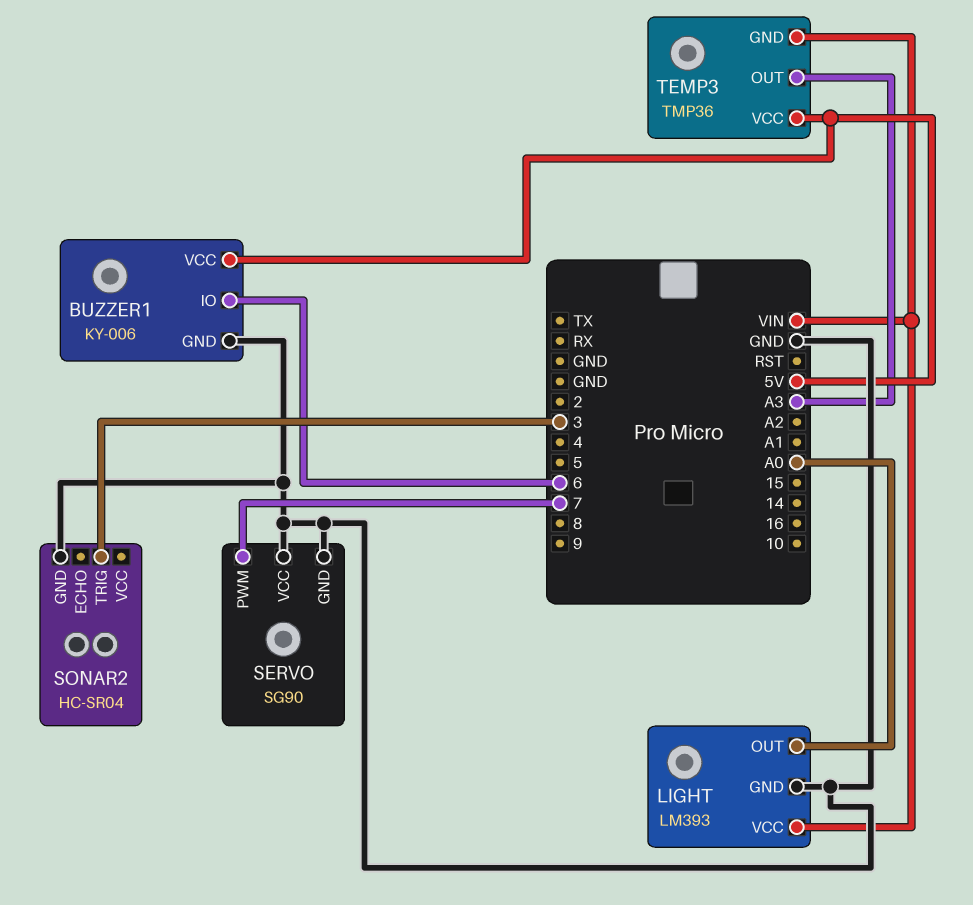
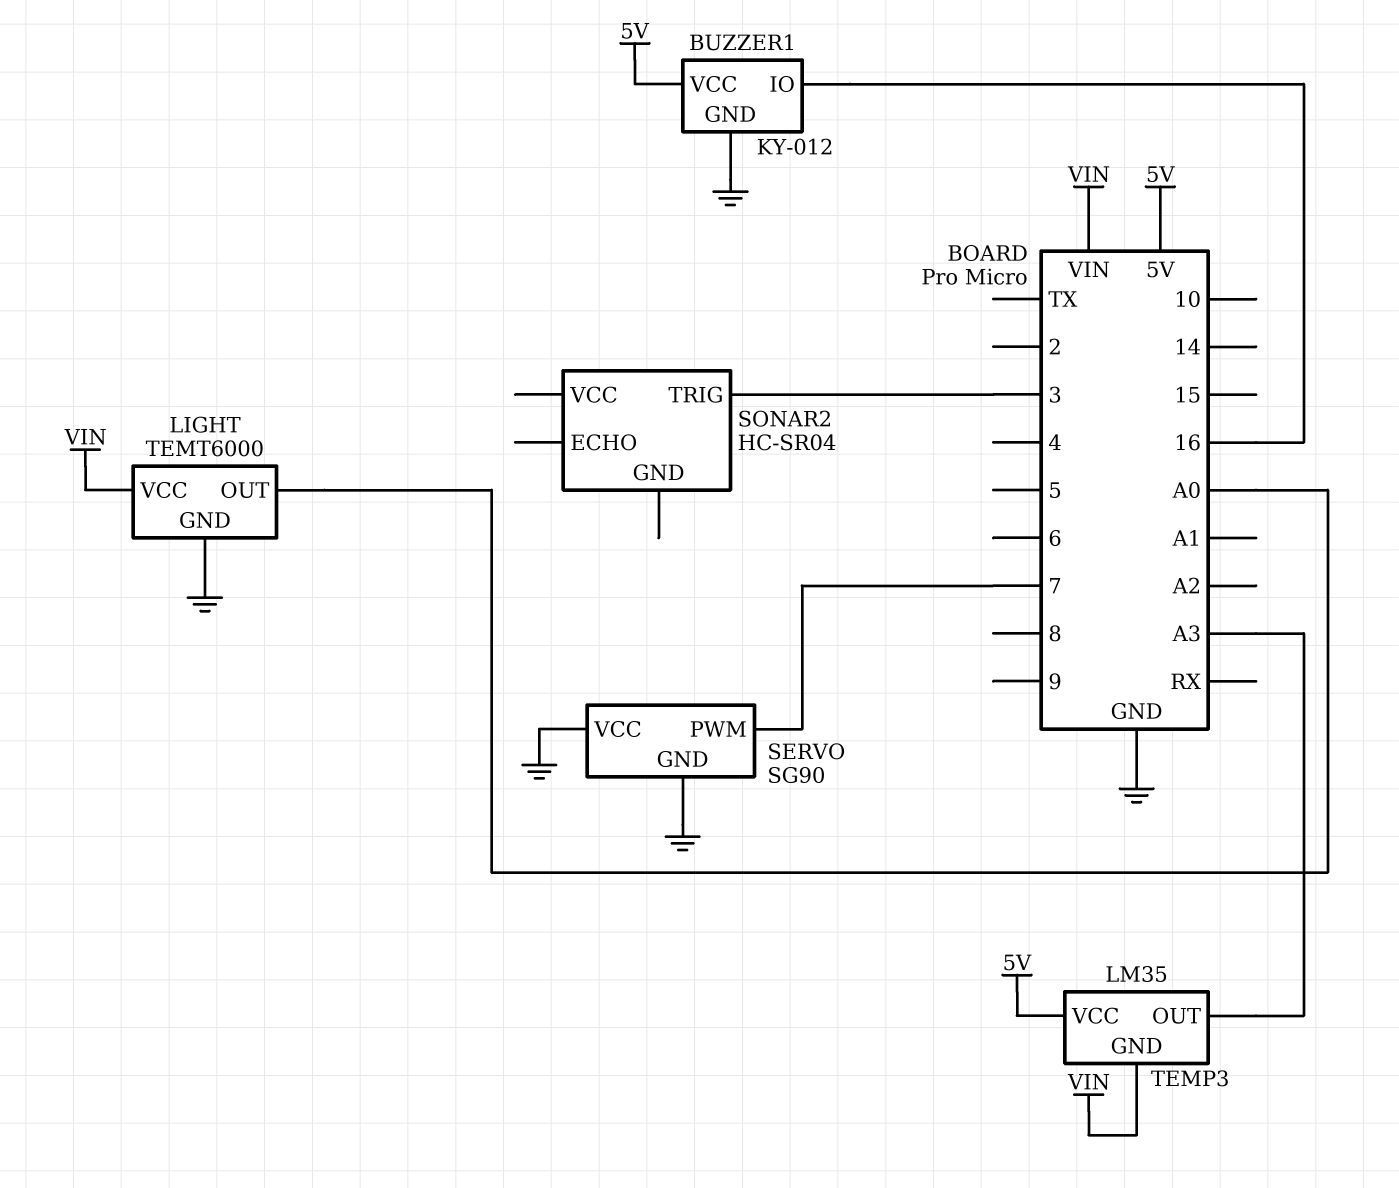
BUZZER1: KY-006 -> KY-012
BUZZER1 pin IO: 6 -> 16
LIGHT: LM393 -> TEMT6000
SONAR2 pin GND: GND -> none
TEMP3: TMP36 -> LM35

